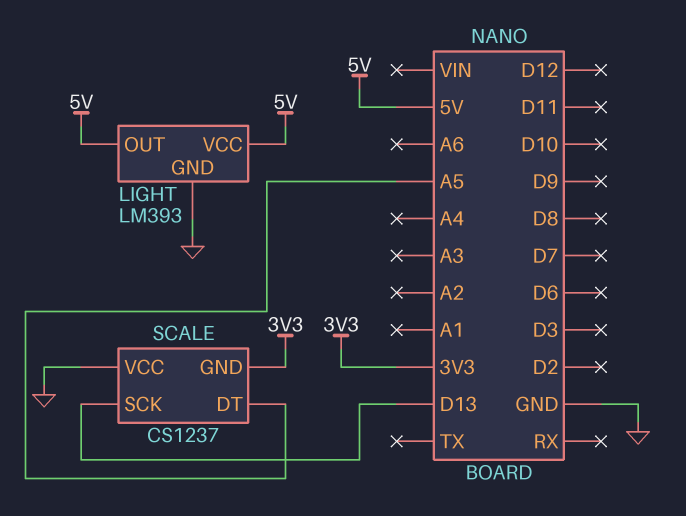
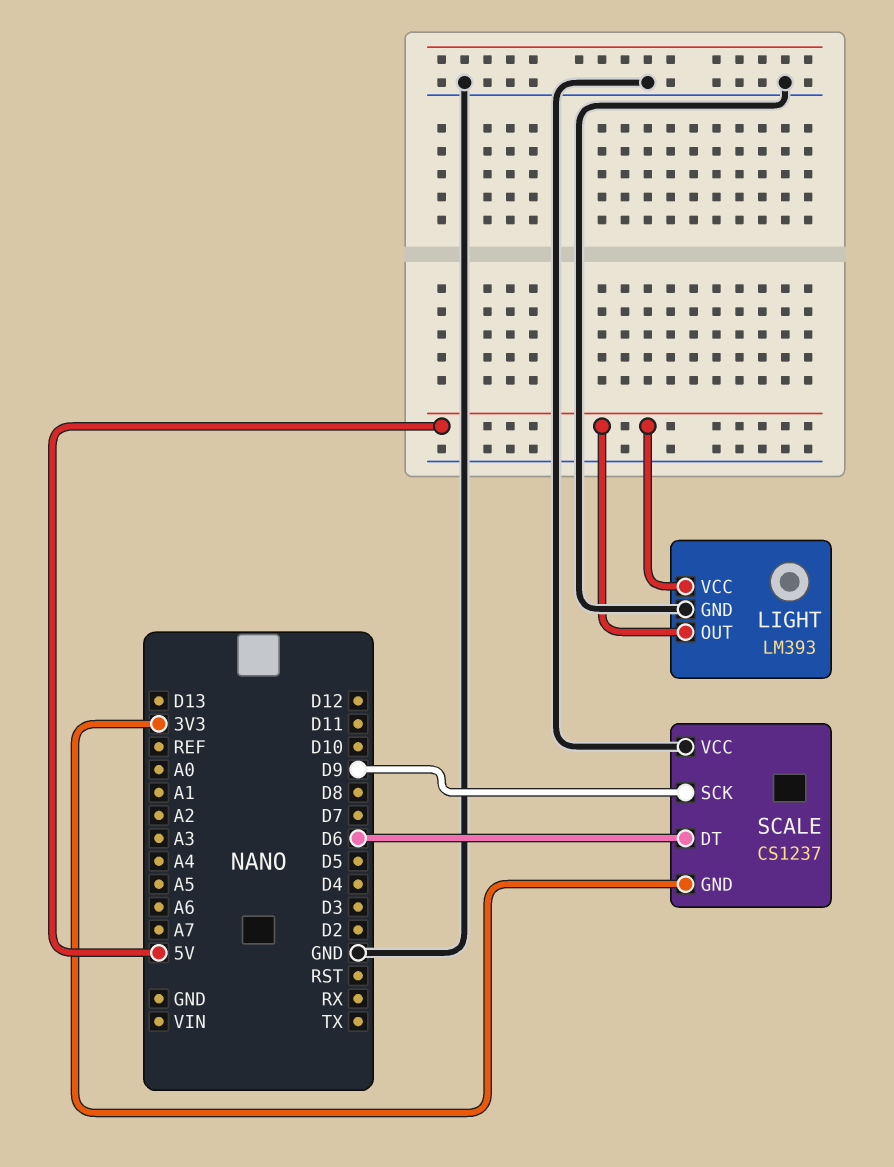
SCALE pin DT: A5 -> D6
SCALE pin SCK: D13 -> D9

